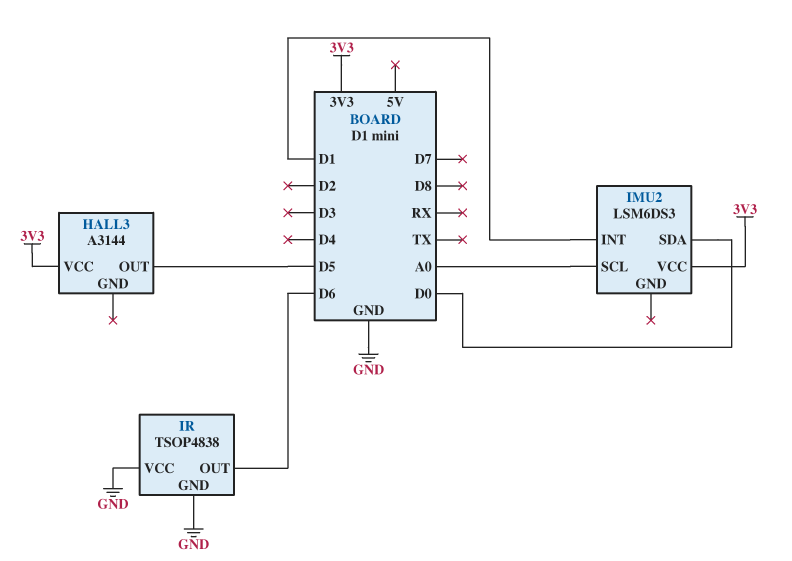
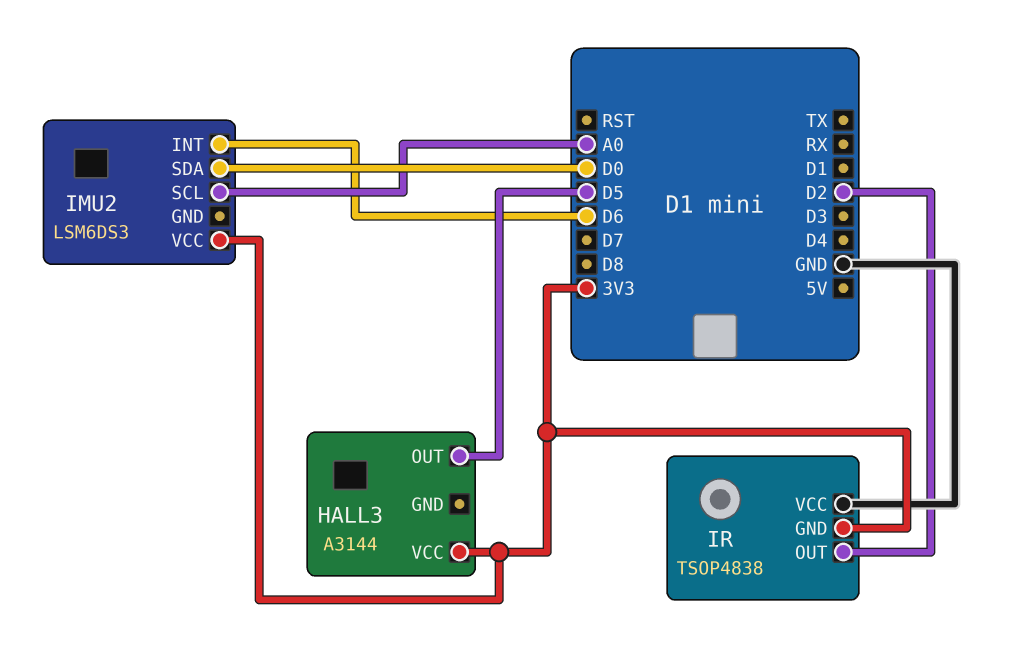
IMU2 pin INT: D1 -> D6
IR pin GND: GND -> 3V3
IR pin OUT: D6 -> D2

